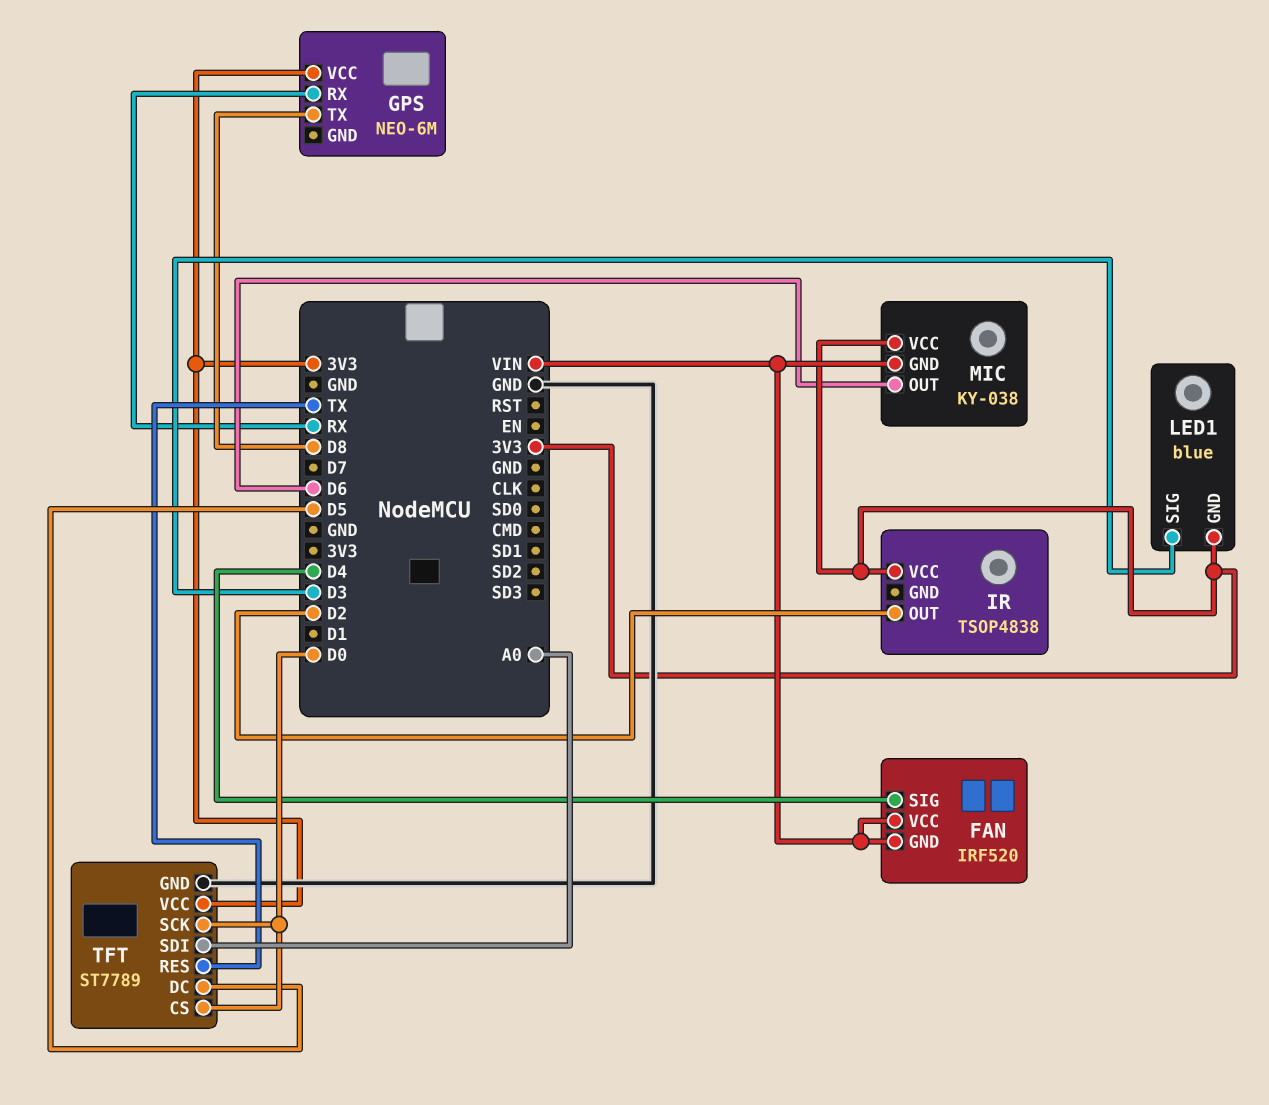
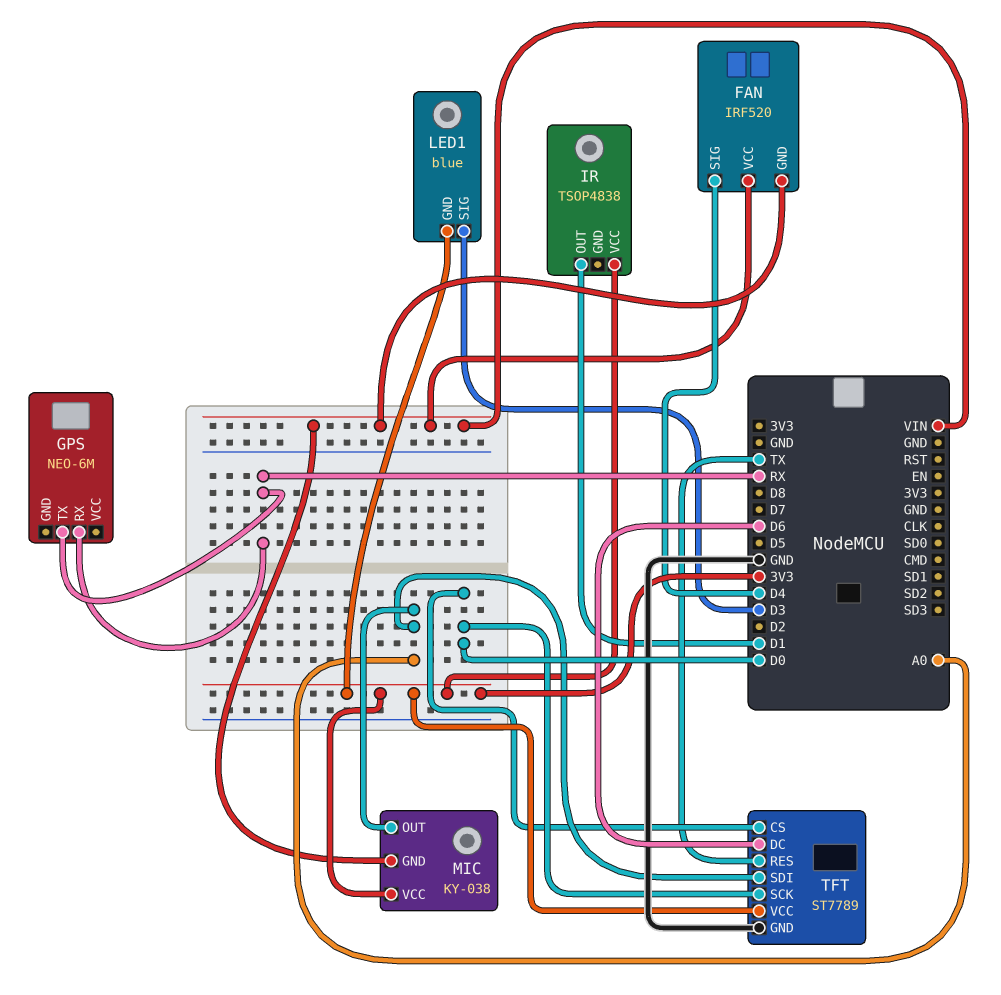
GPS pin TX: D8 -> RX
GPS pin VCC: 3V3 -> none
IR pin OUT: D2 -> D1
MIC pin OUT: D6 -> A0
TFT pin DC: D5 -> D6

